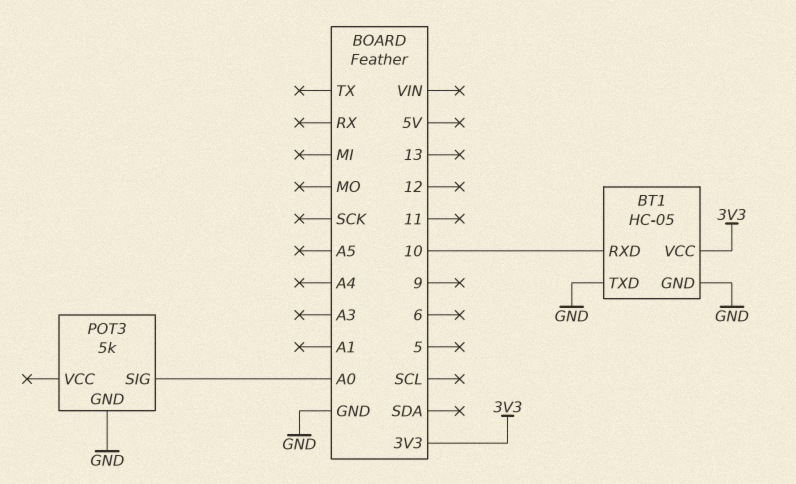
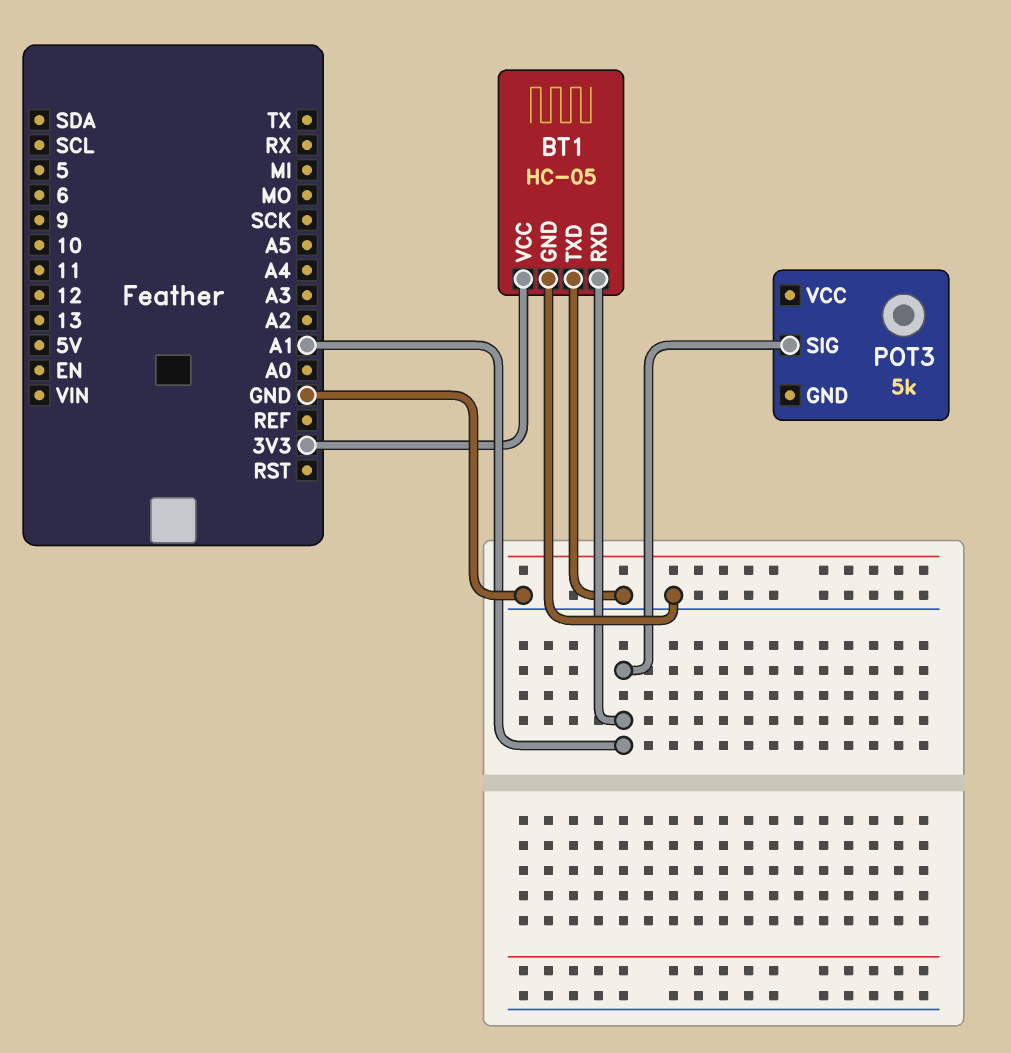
BT1 pin RXD: 10 -> A1
POT3 pin GND: GND -> none
POT3 pin SIG: A0 -> A1

